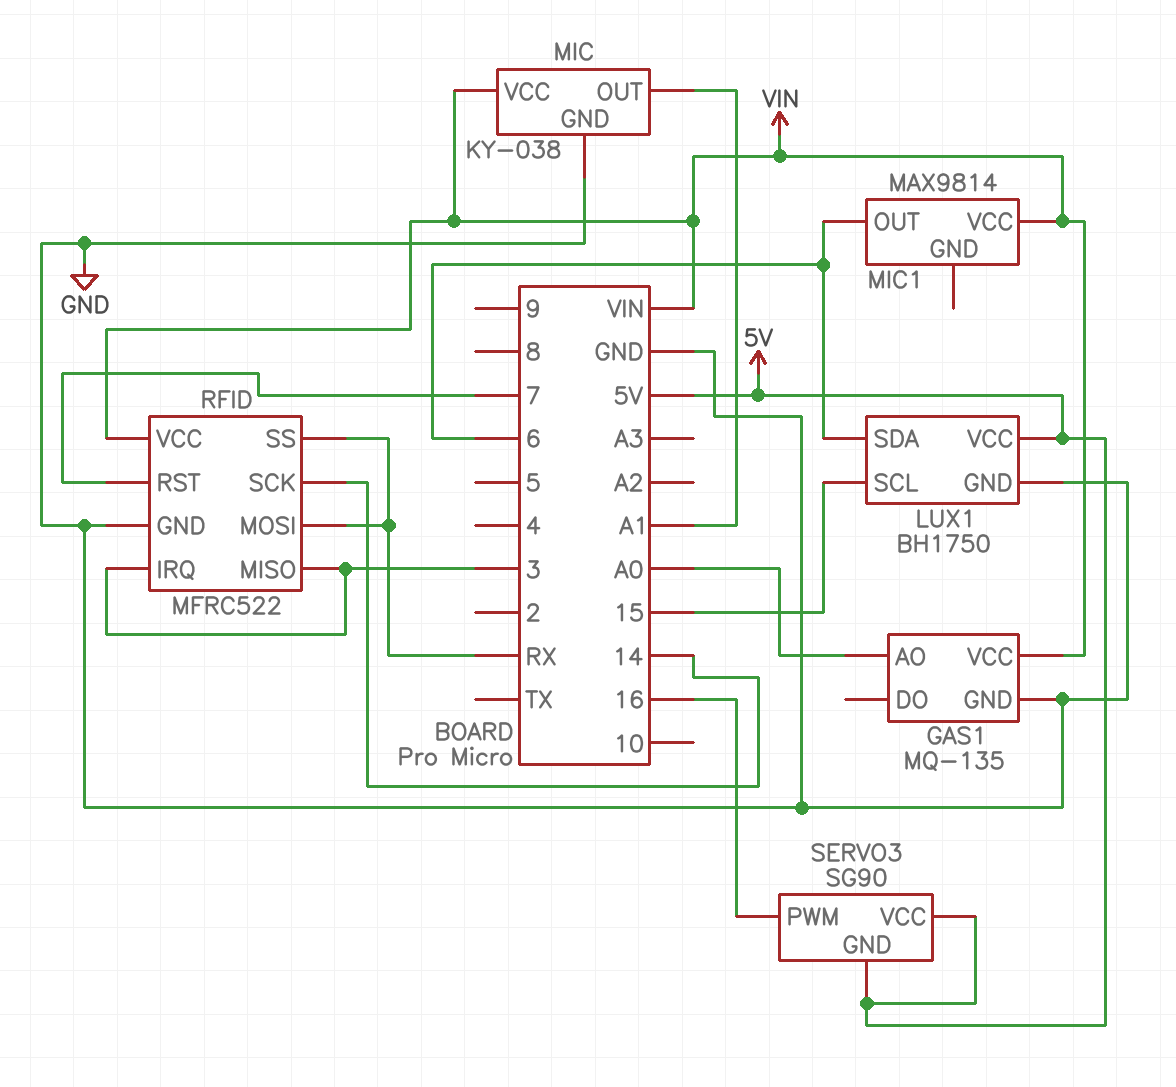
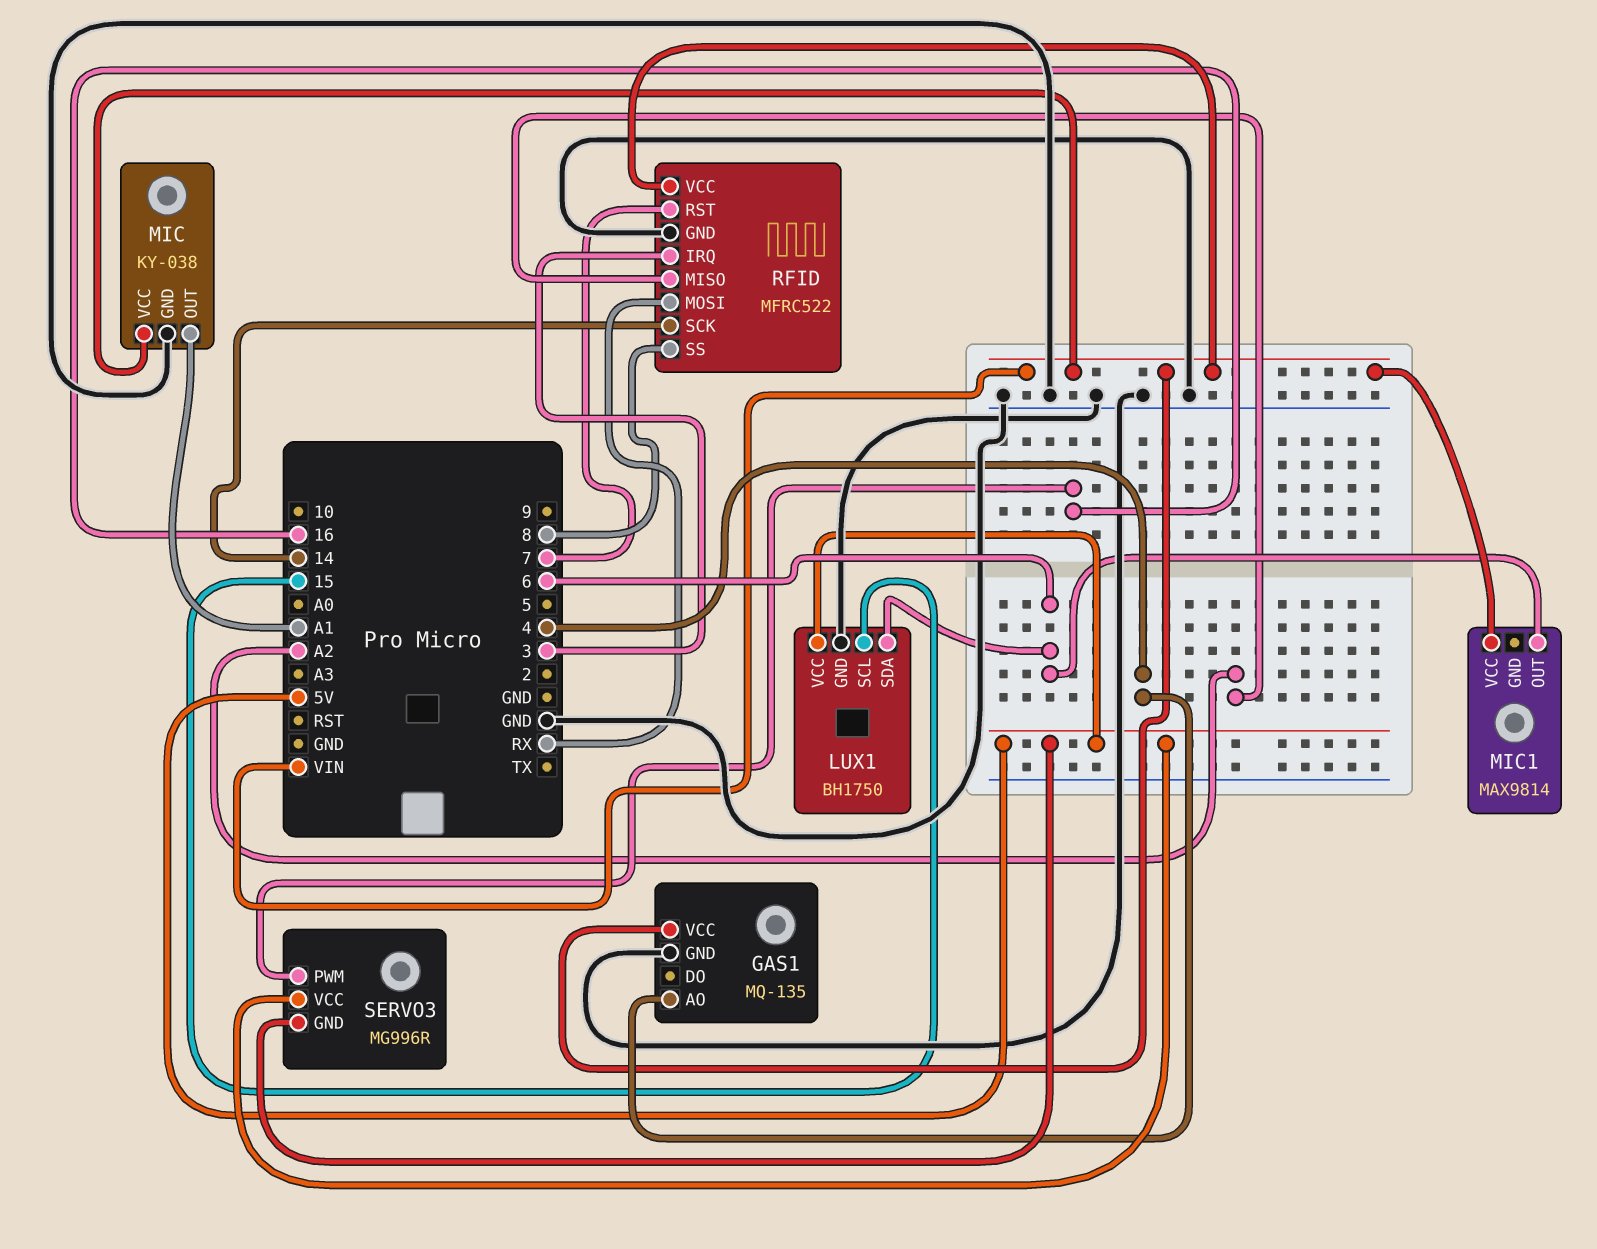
GAS1 pin AO: A0 -> 4
RFID pin MISO: 3 -> A2
RFID pin SS: RX -> 8
SERVO3: SG90 -> MG996R

